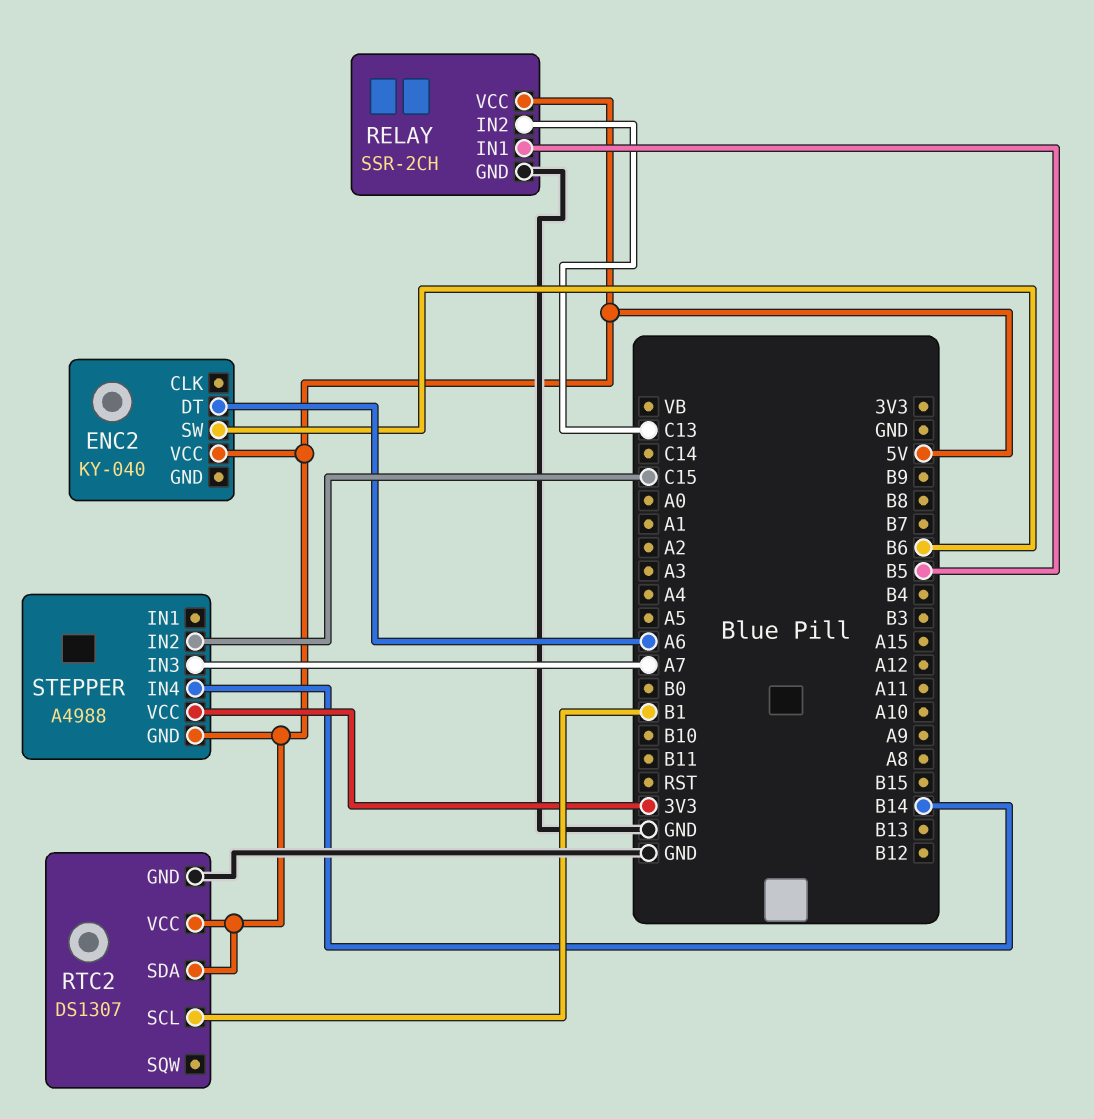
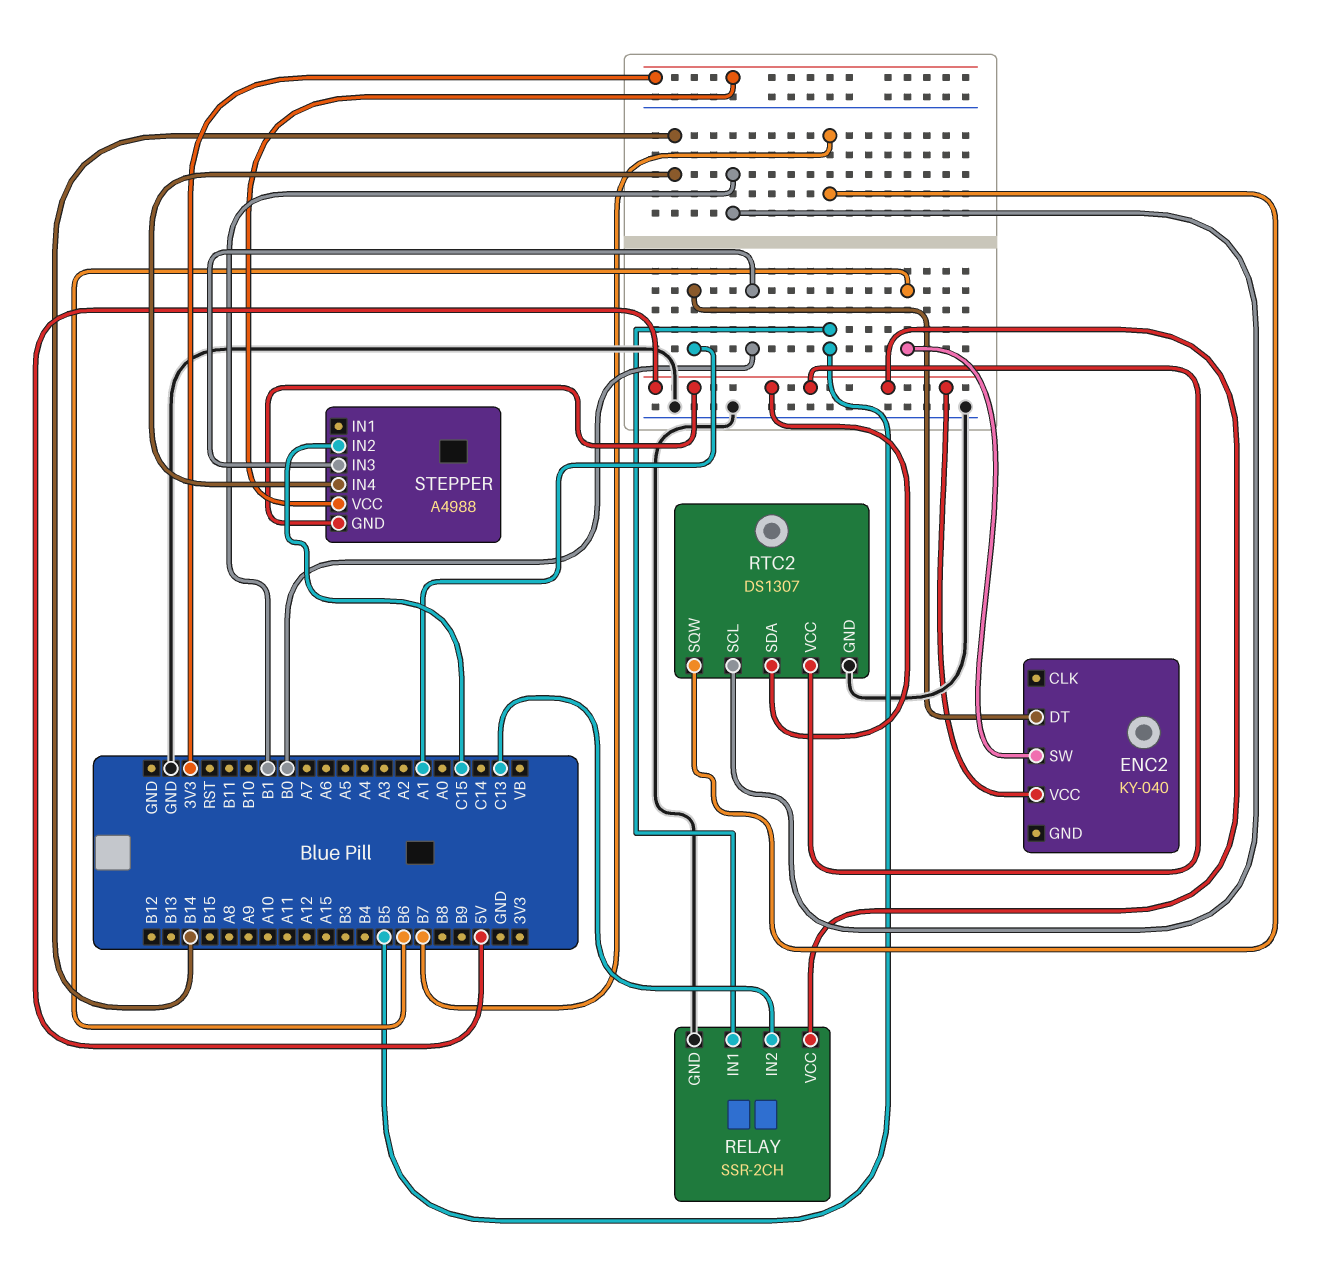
ENC2 pin DT: A6 -> A1
RTC2 pin SQW: none -> B7
STEPPER pin IN3: A7 -> B0

